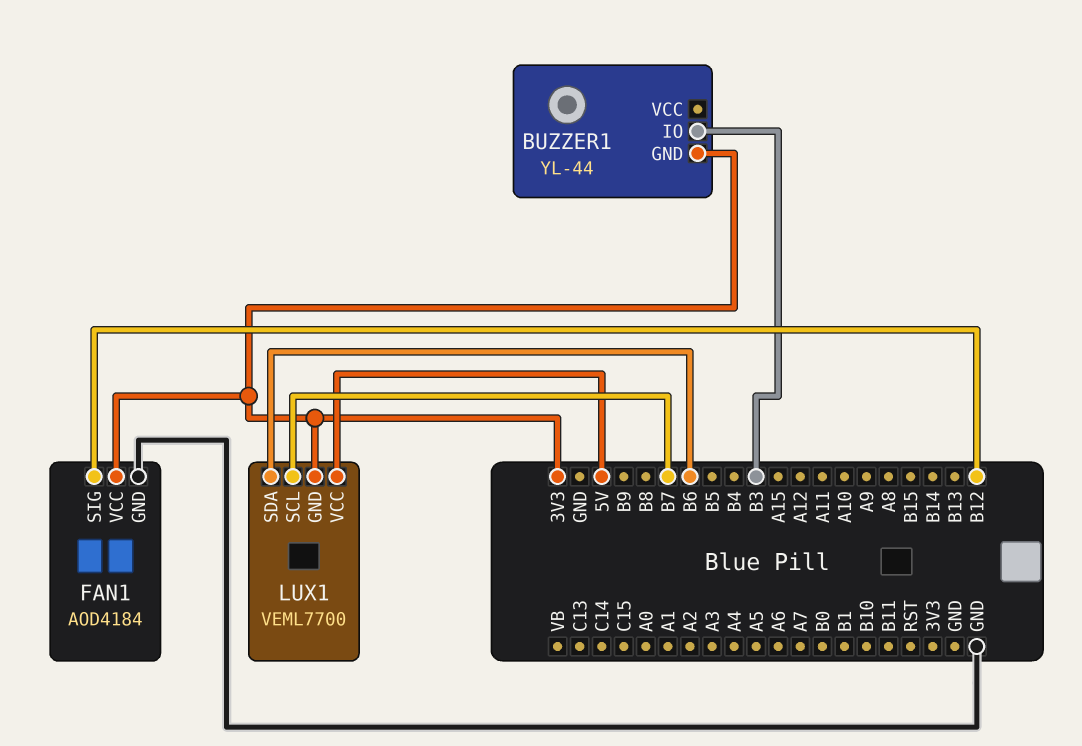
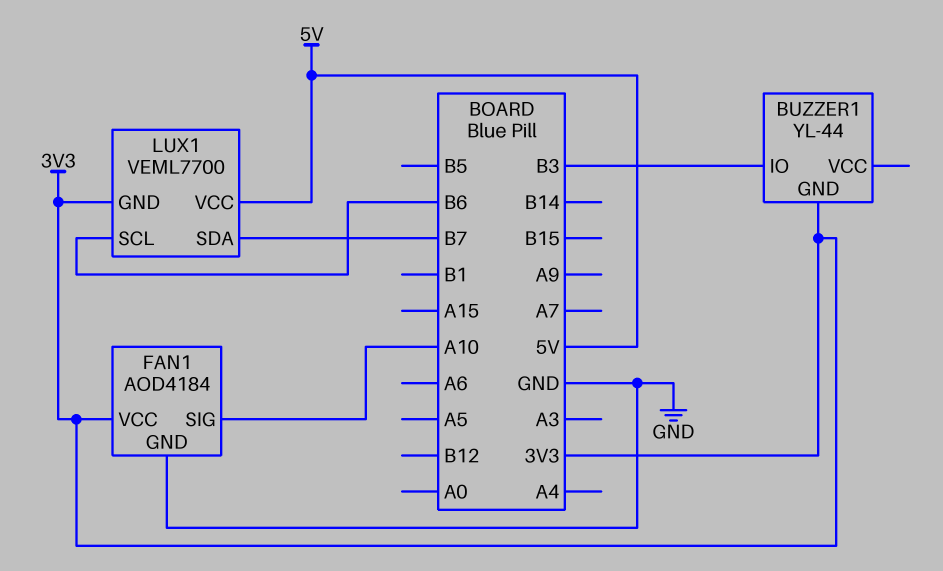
FAN1 pin SIG: B12 -> A10
LUX1 pin SCL: B7 -> B6
LUX1 pin SDA: B6 -> B7

